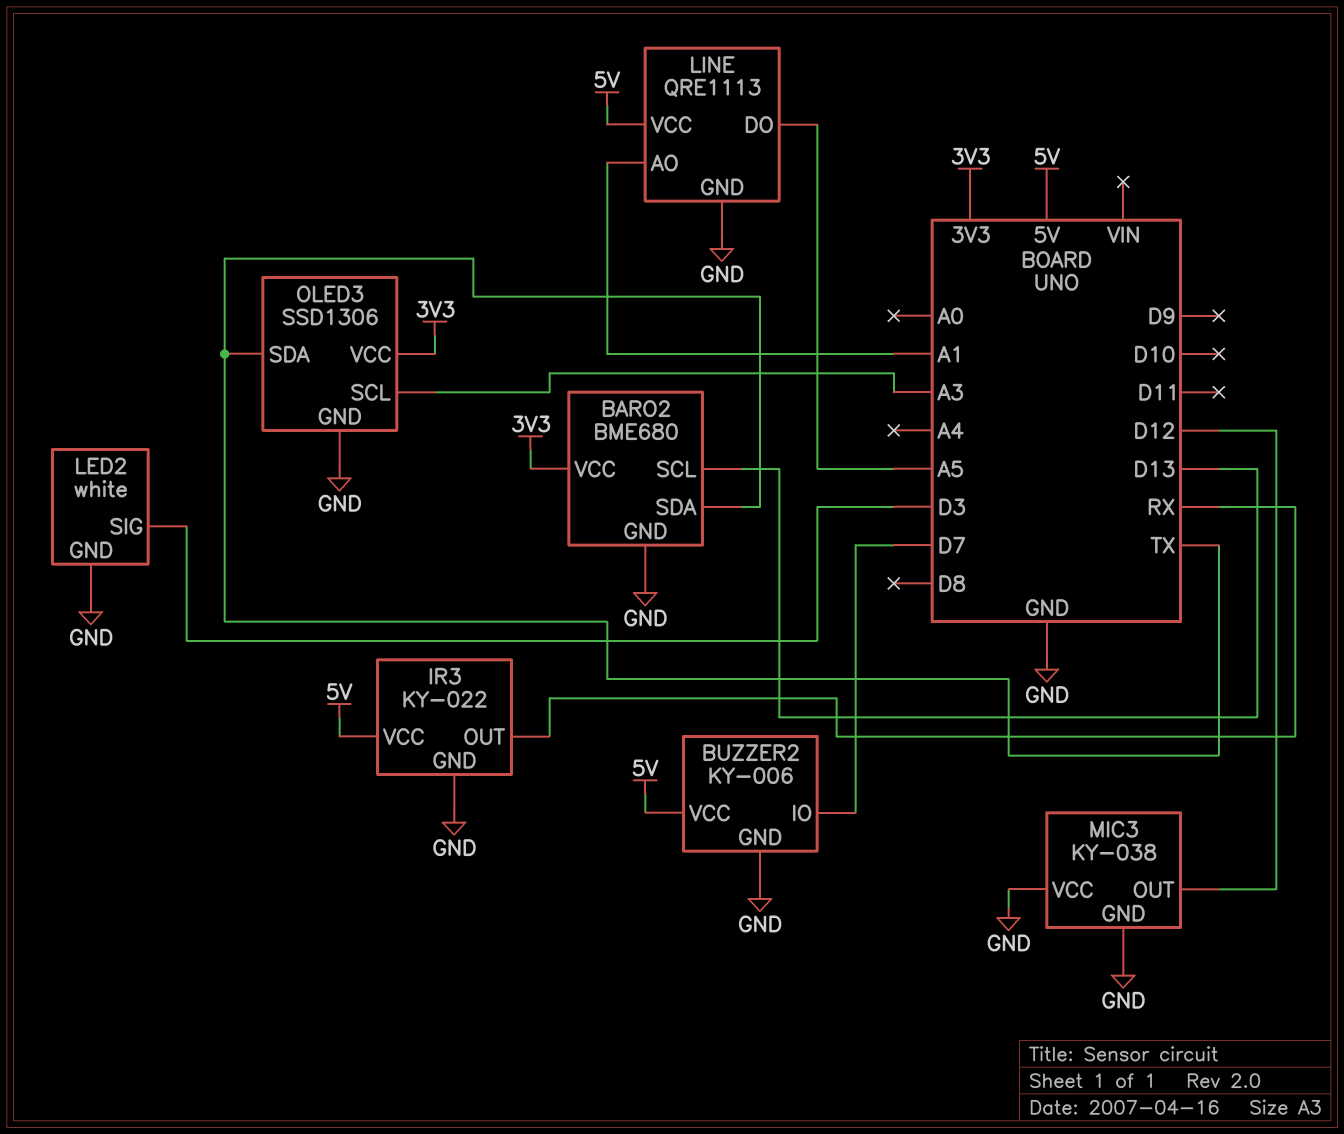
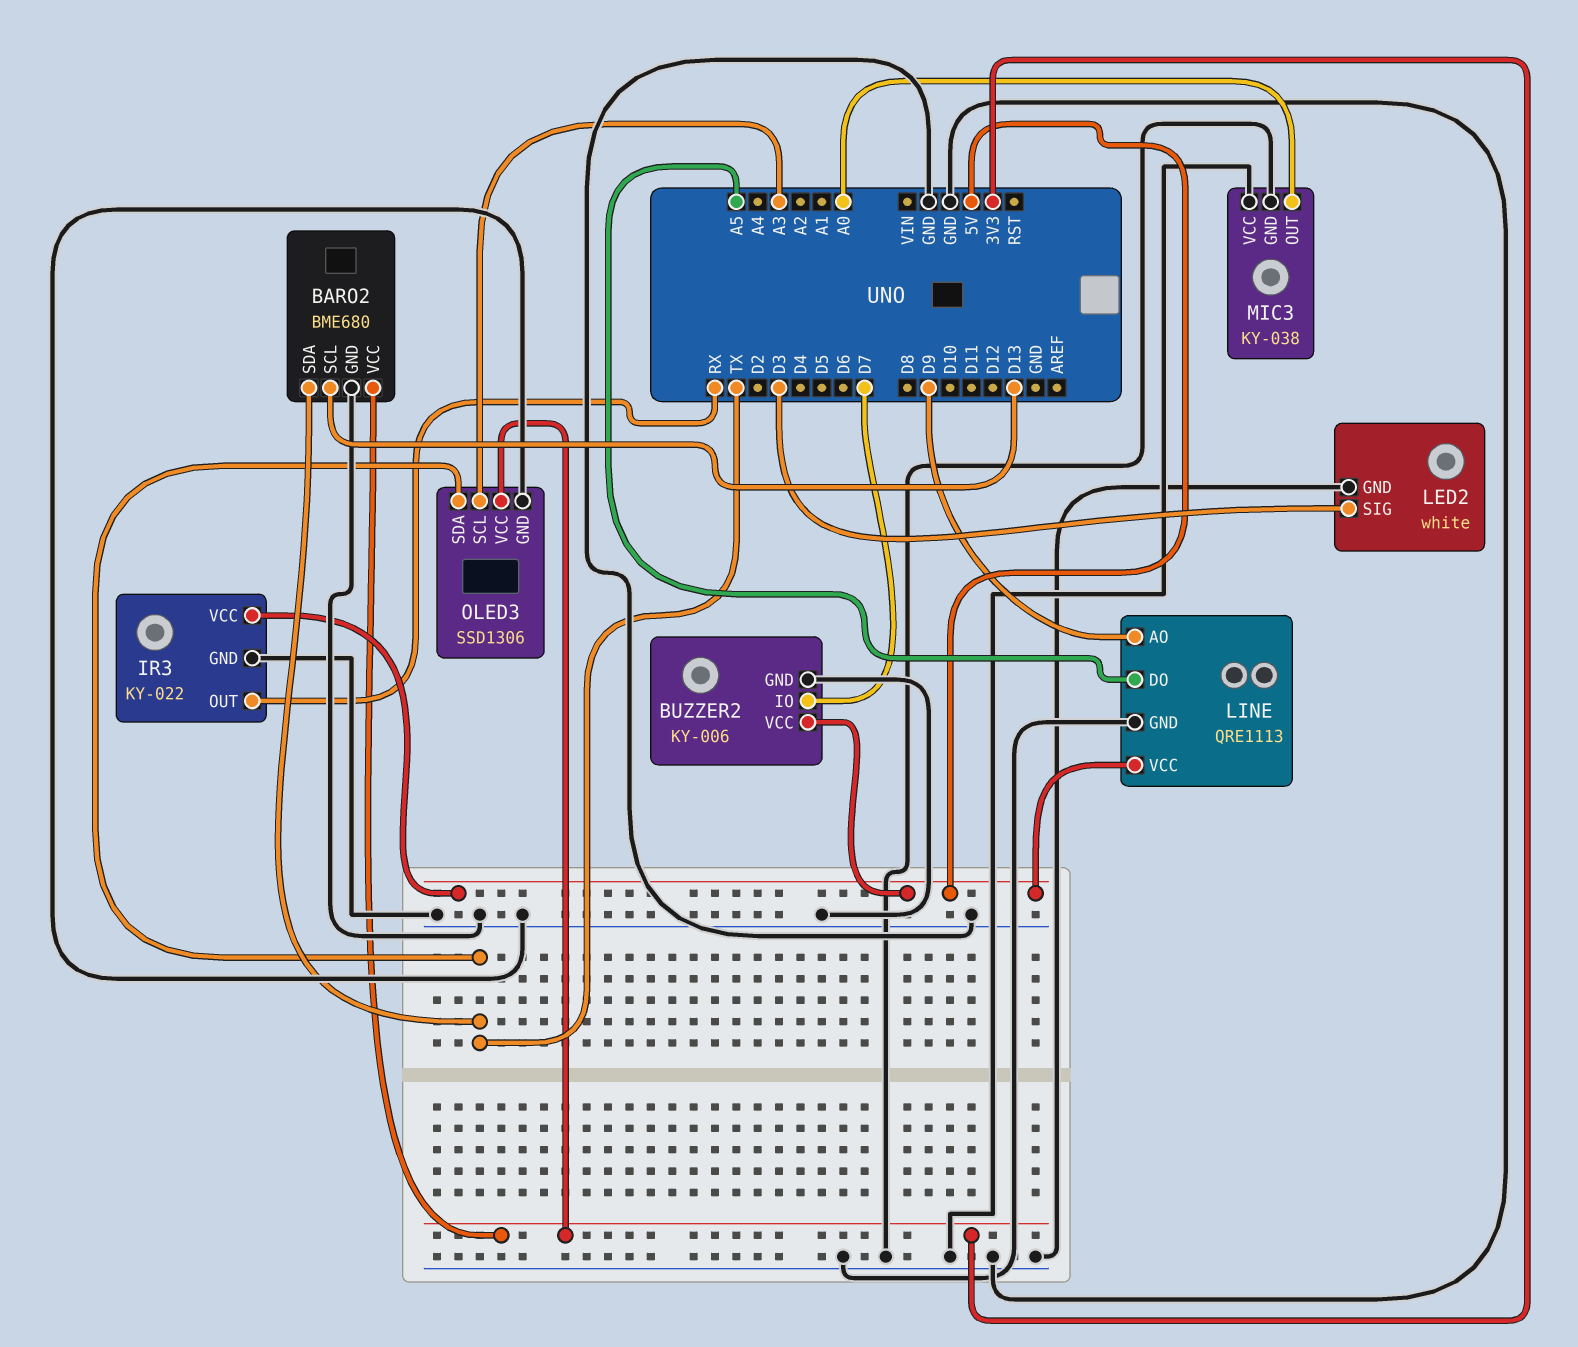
LINE pin AO: A1 -> D9
MIC3 pin OUT: D12 -> A0

